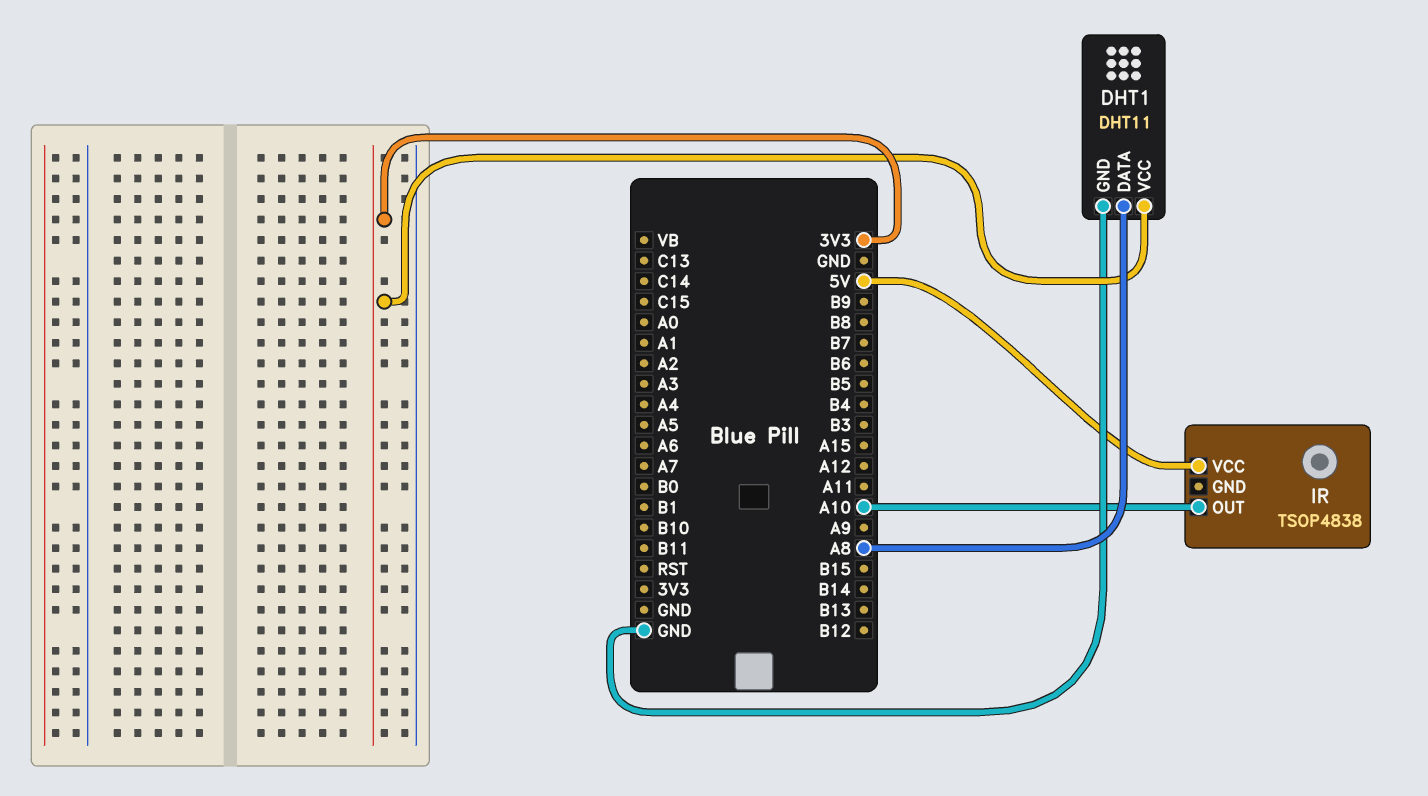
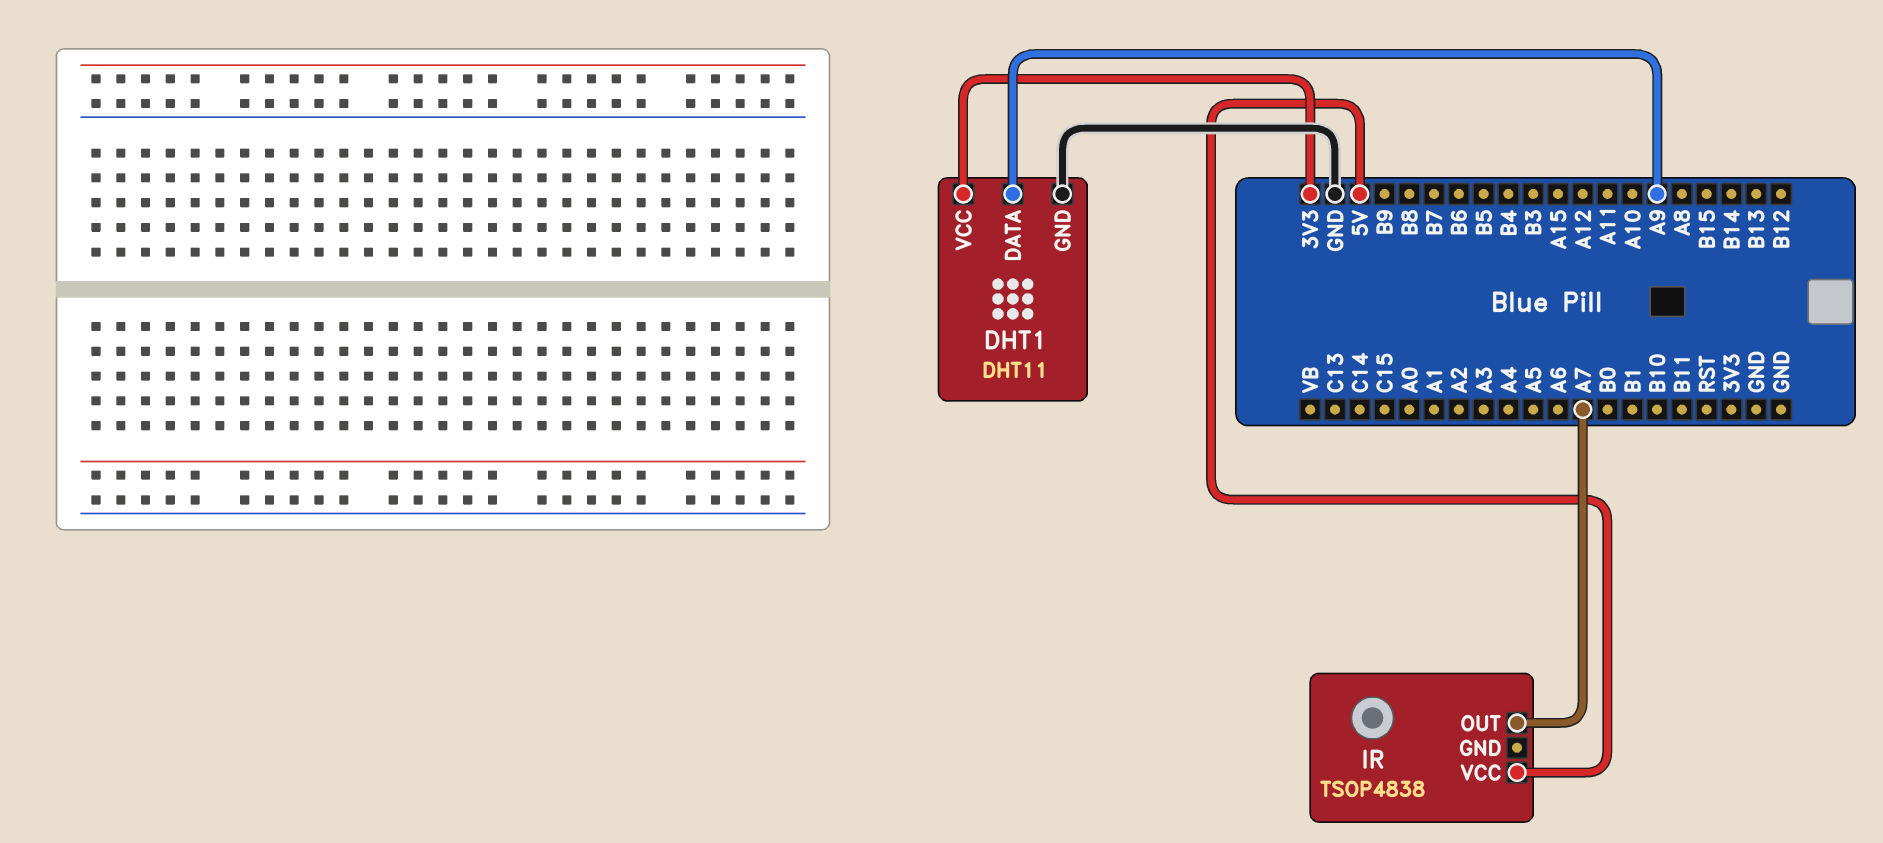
DHT1 pin DATA: A8 -> A9
IR pin OUT: A10 -> A7

